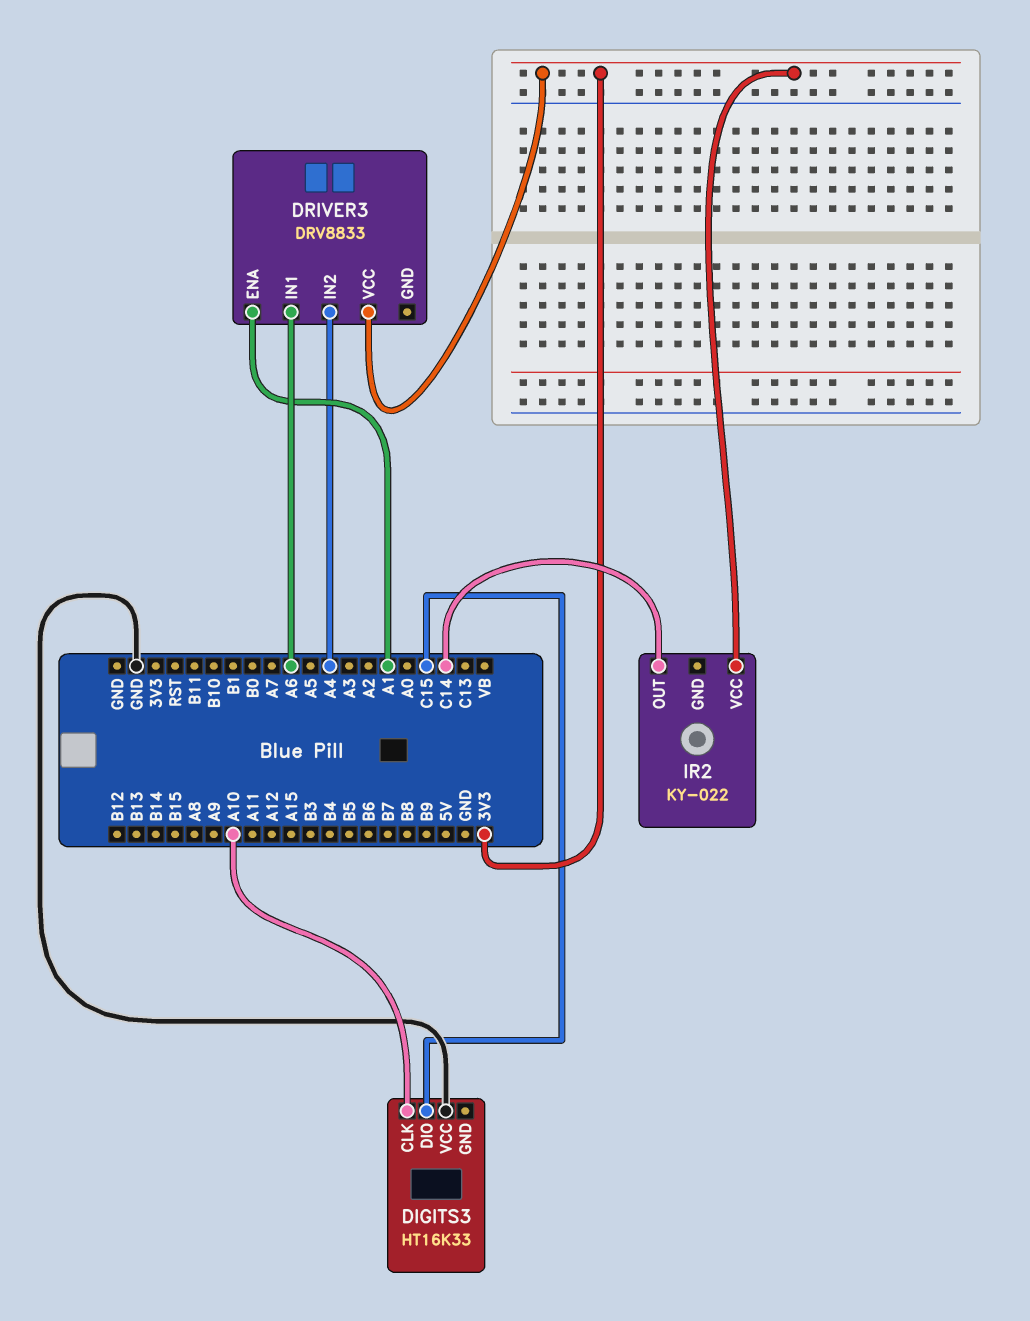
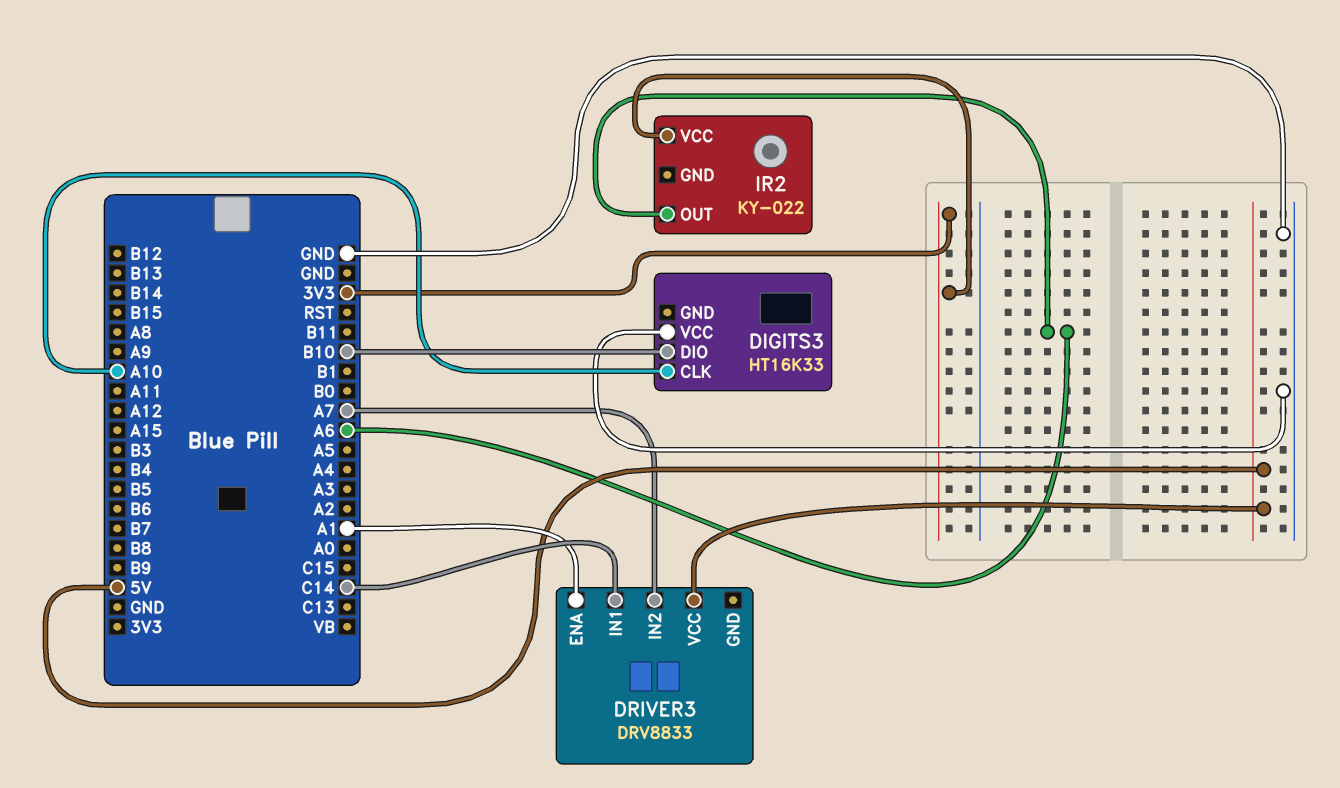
DIGITS3 pin DIO: C15 -> B10
DRIVER3 pin IN1: A6 -> C14
DRIVER3 pin IN2: A4 -> A7
DRIVER3 pin VCC: 3V3 -> 5V
IR2 pin OUT: C14 -> A6

